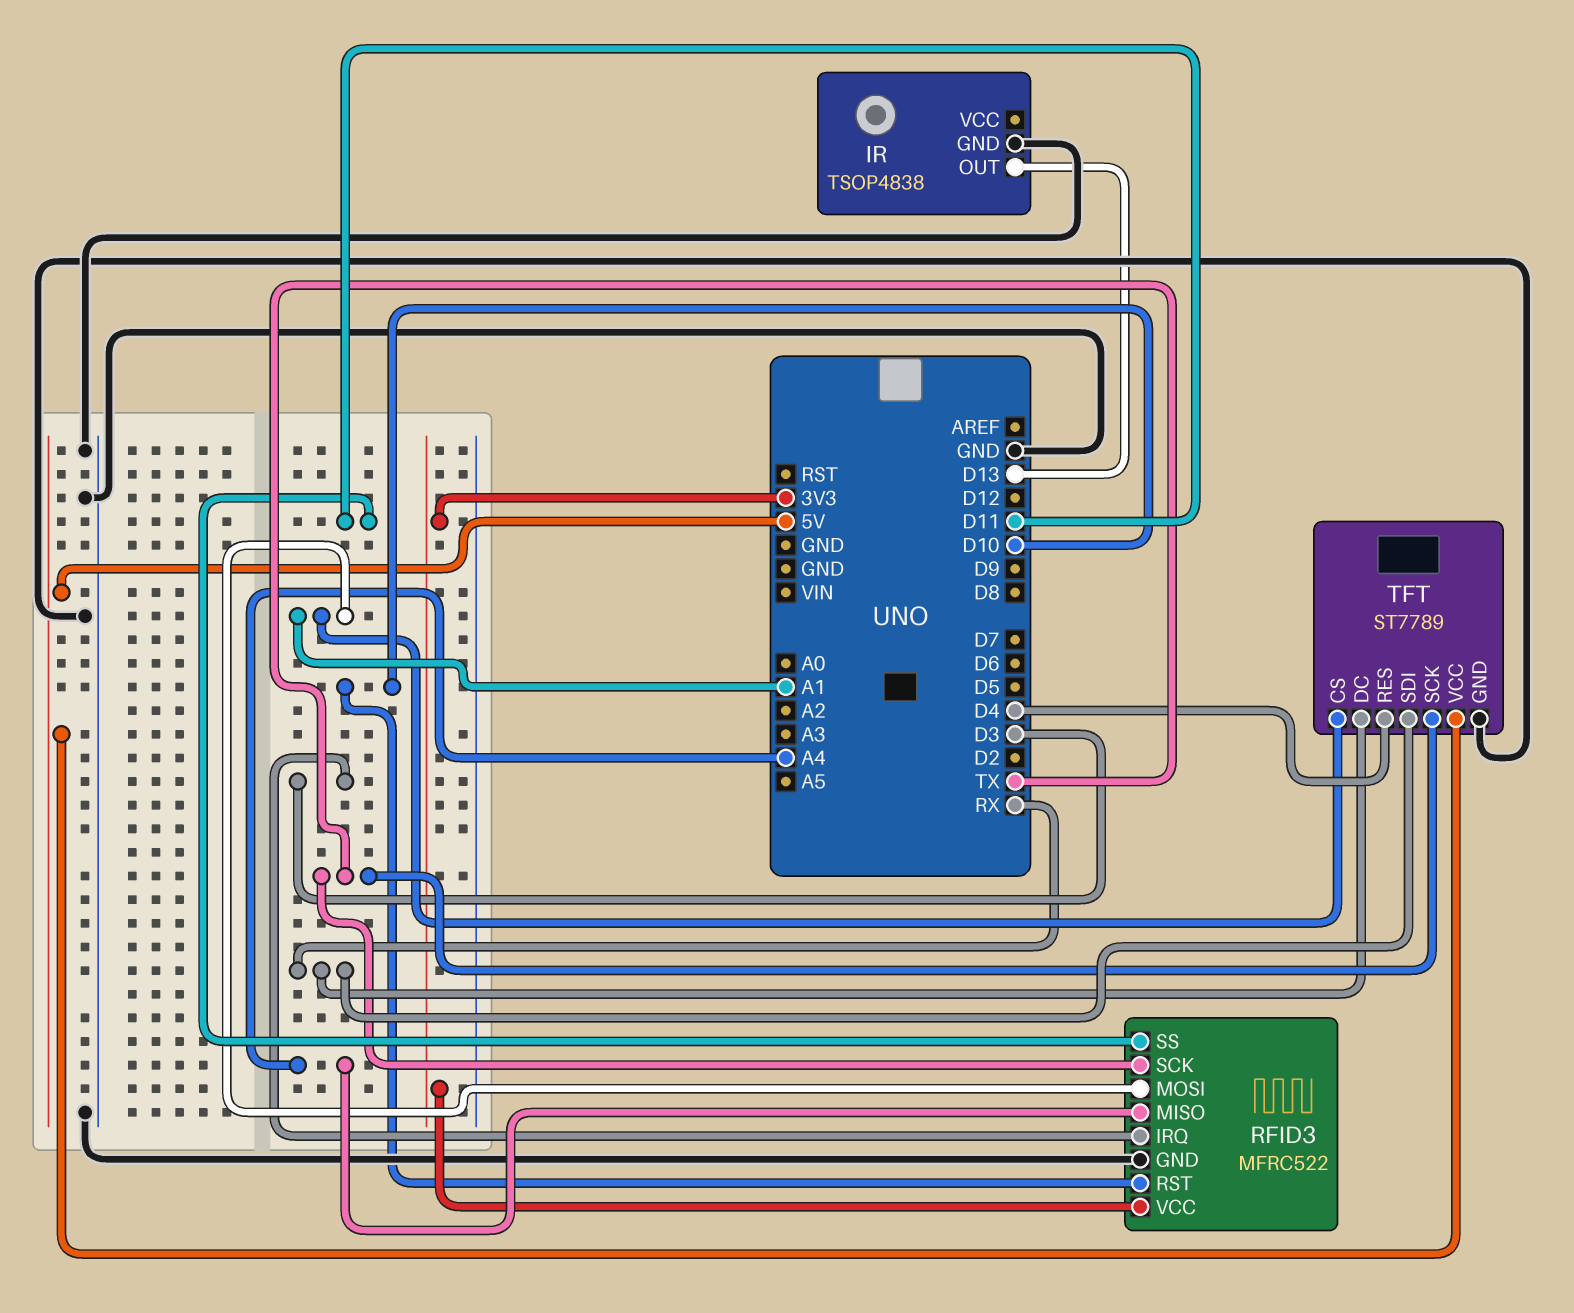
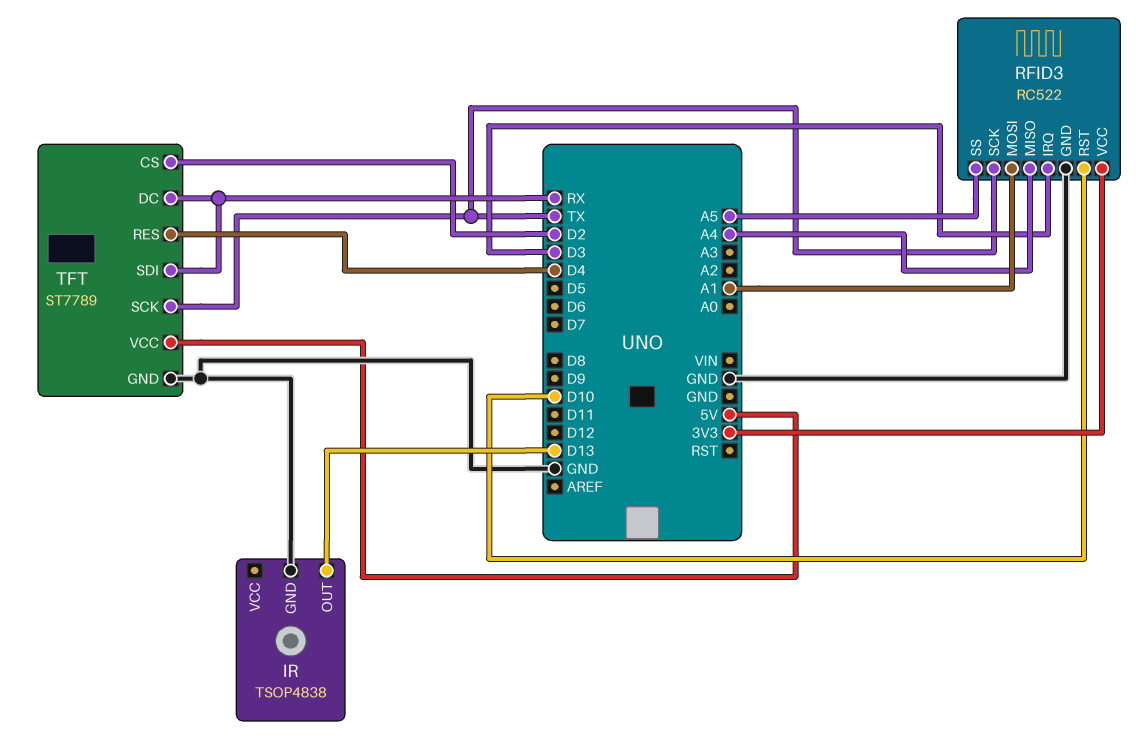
RFID3: MFRC522 -> RC522
RFID3 pin SS: D11 -> A5
TFT pin CS: A1 -> D2

